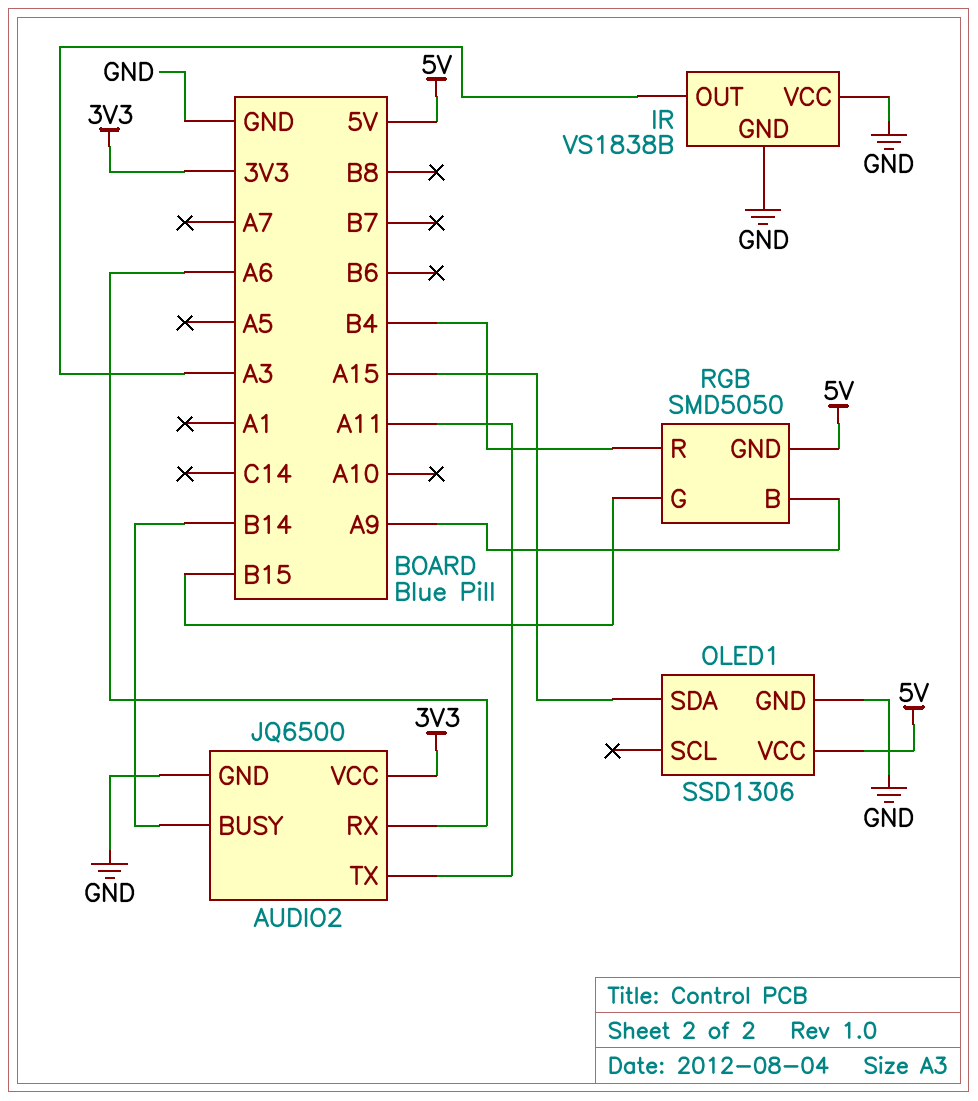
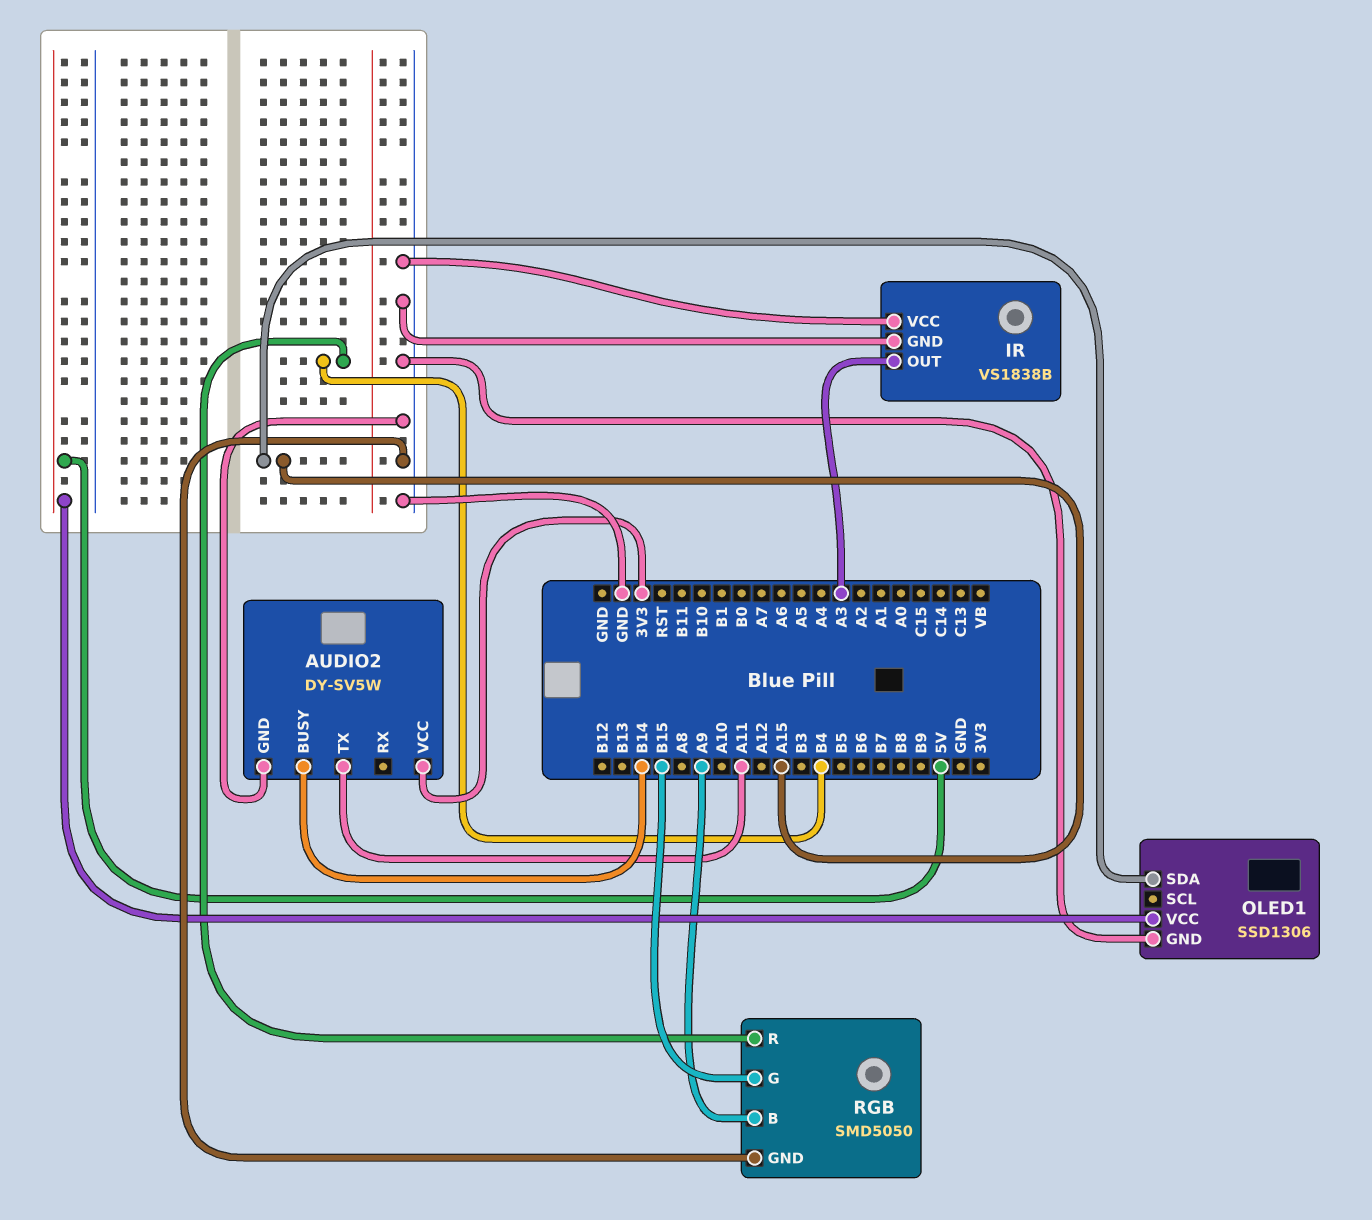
AUDIO2: JQ6500 -> DY-SV5W
AUDIO2 pin RX: A6 -> none
RGB pin GND: 5V -> GND

